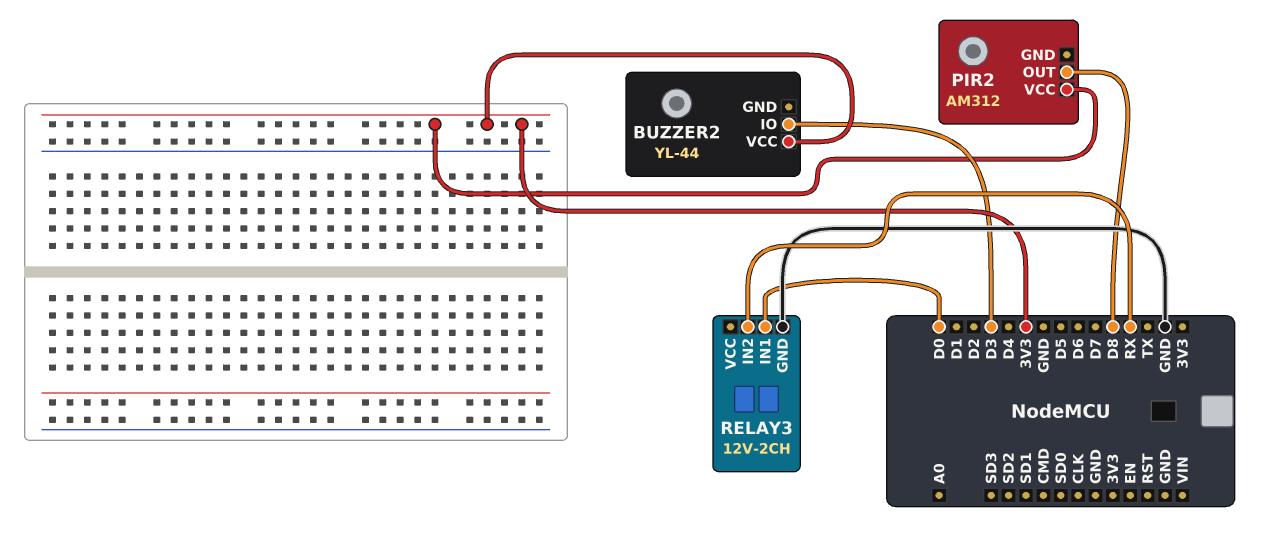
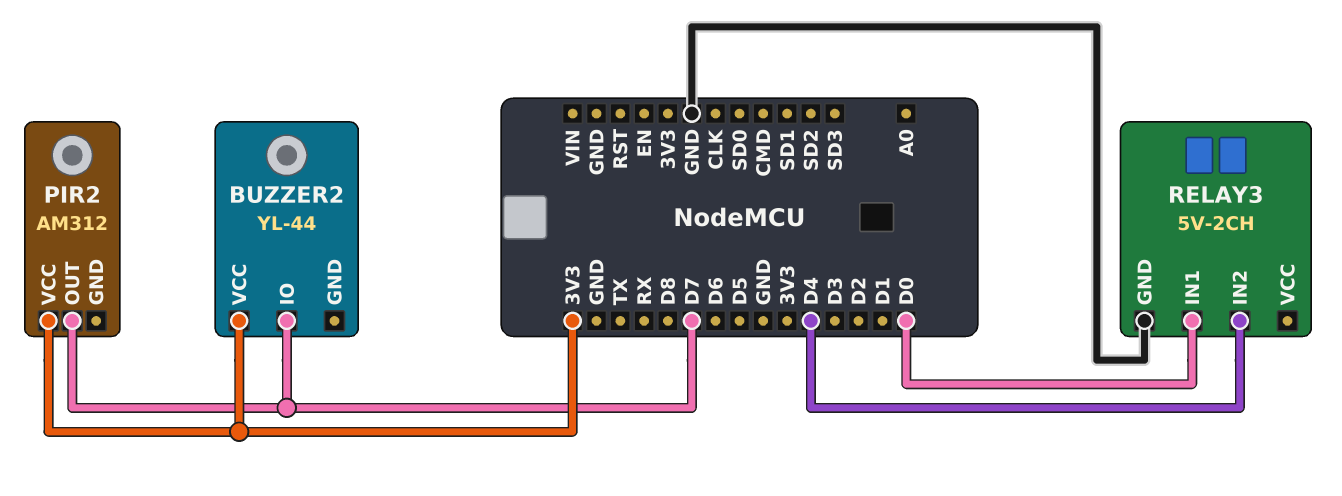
BUZZER2 pin IO: D3 -> D7
PIR2 pin OUT: D8 -> D7
RELAY3: 12V-2CH -> 5V-2CH
RELAY3 pin IN2: RX -> D4

